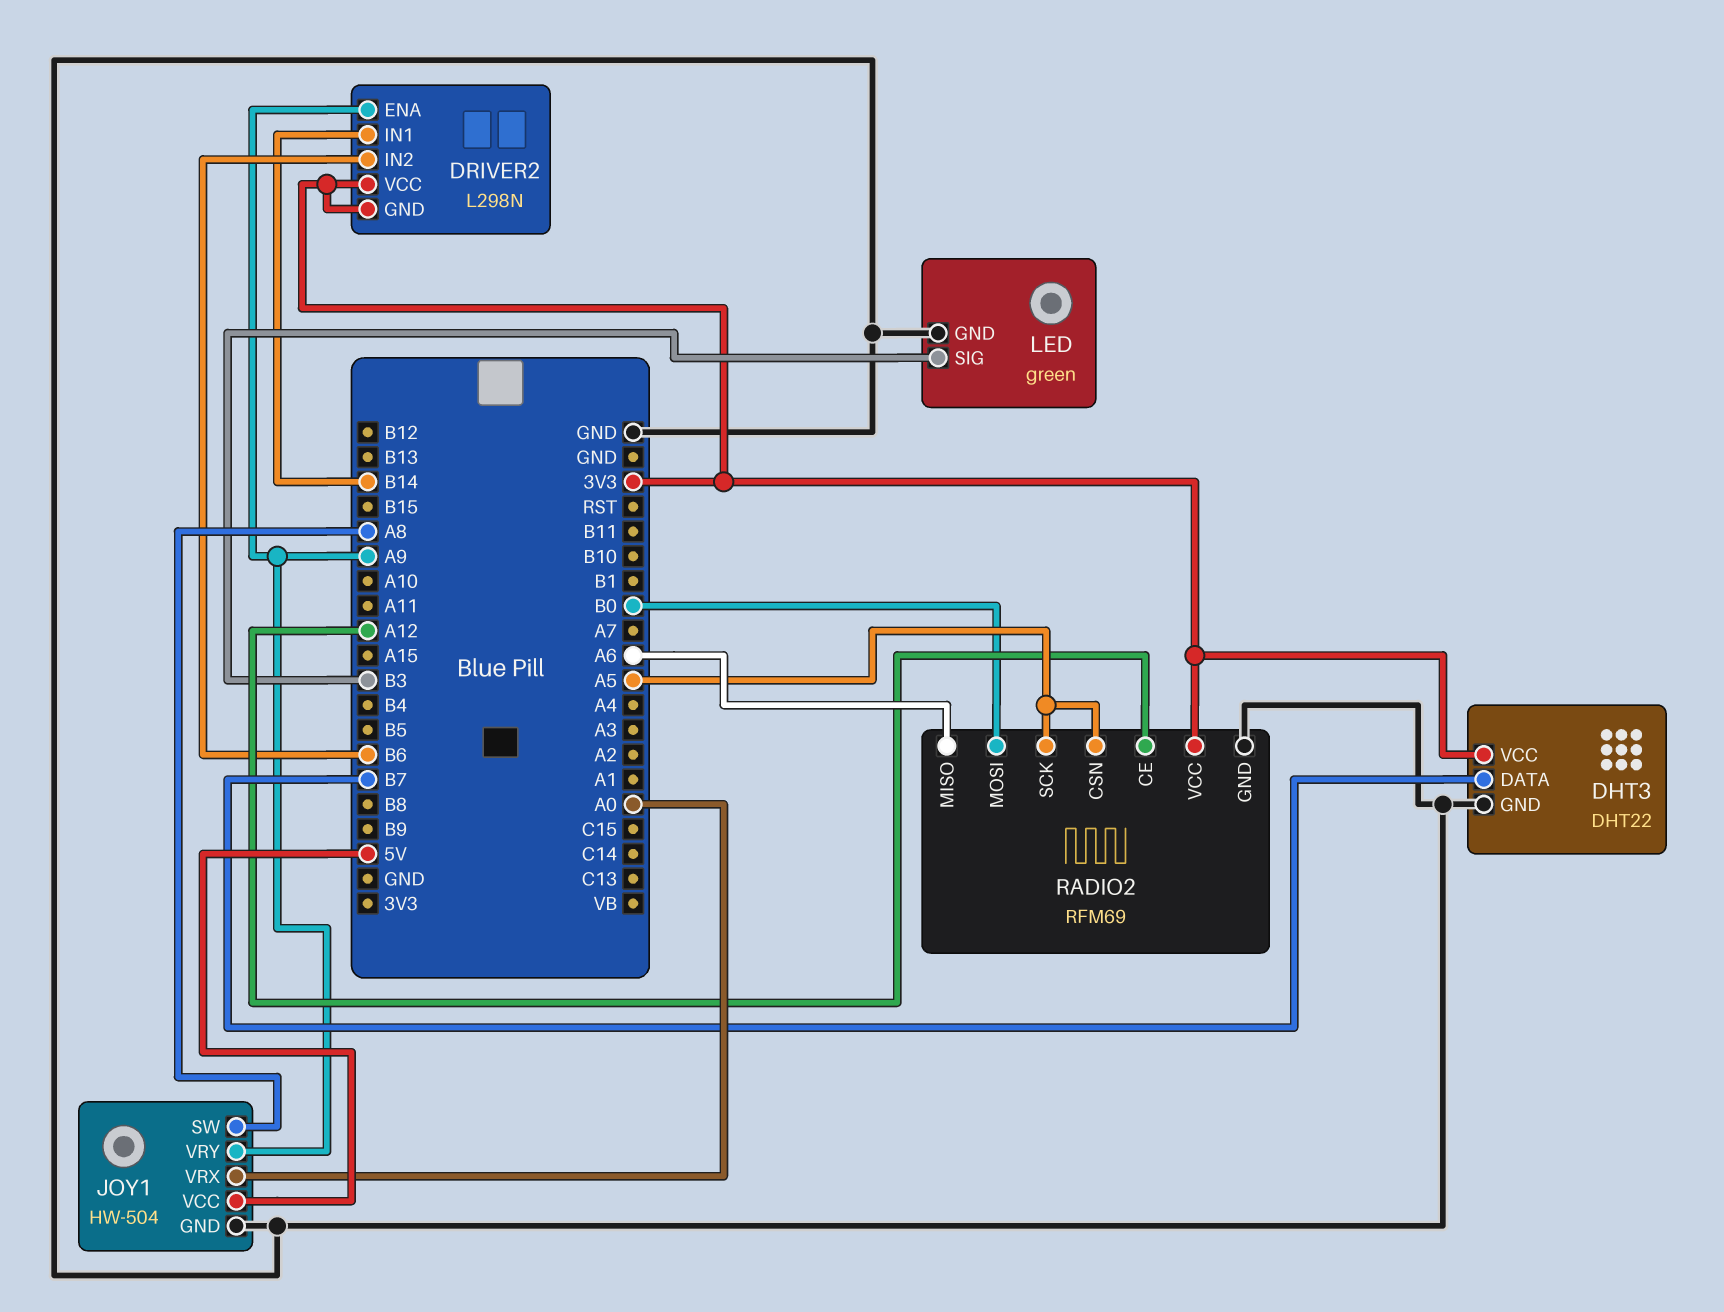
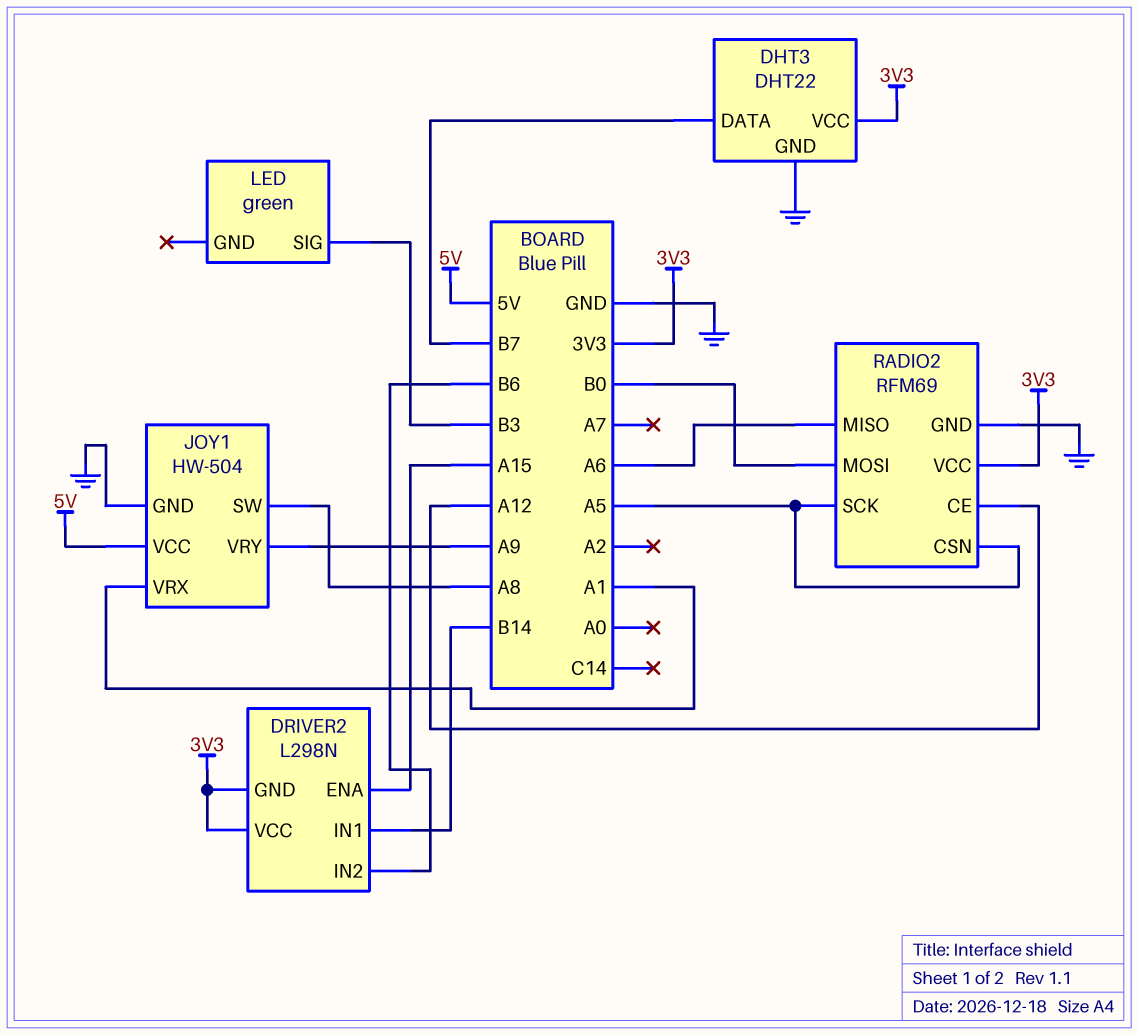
DRIVER2 pin ENA: A9 -> A15
JOY1 pin VRX: A0 -> A1
LED pin GND: GND -> none

